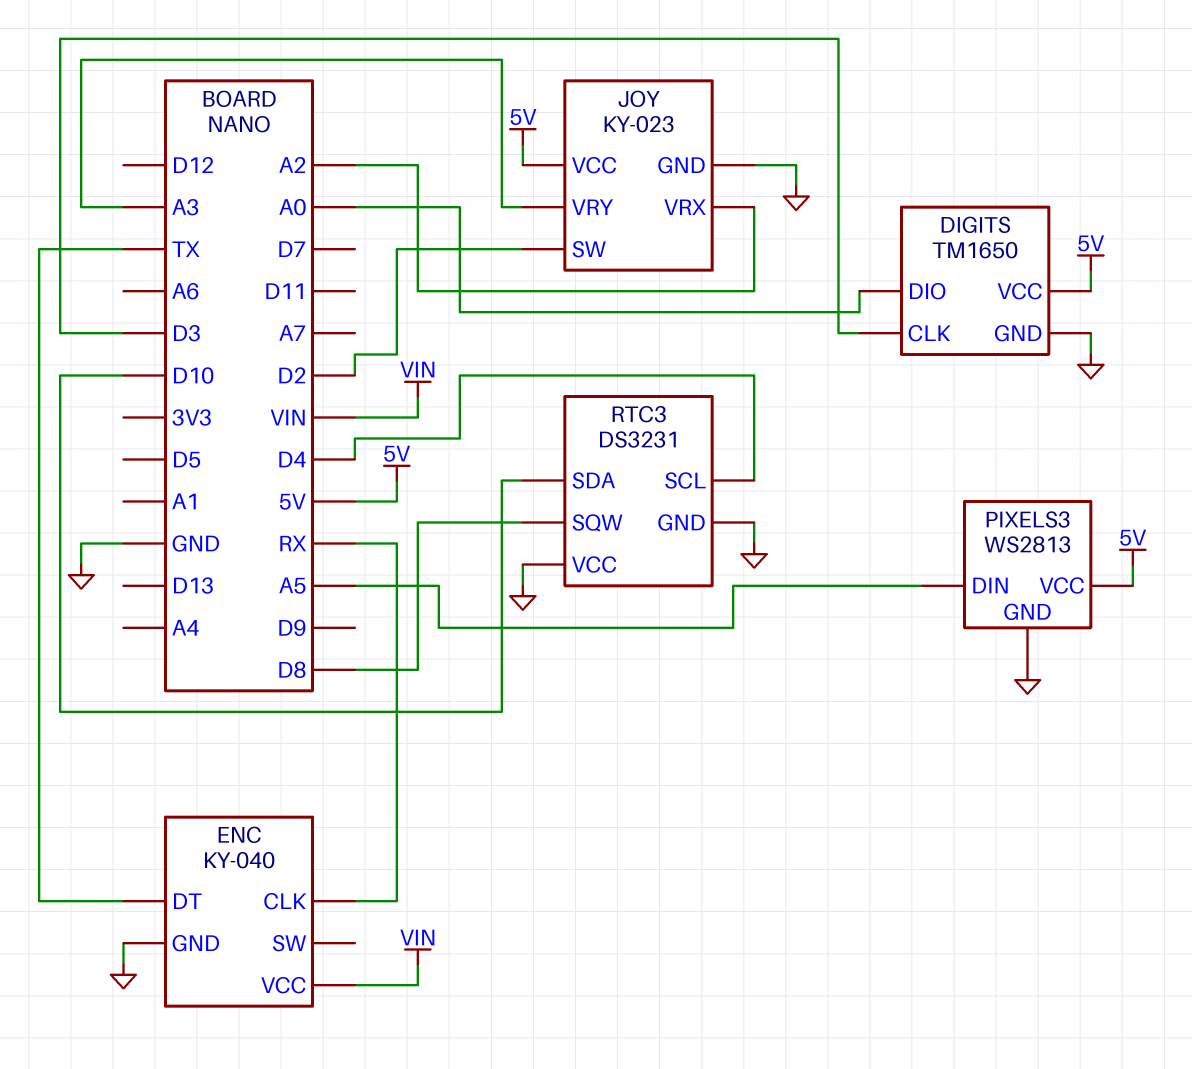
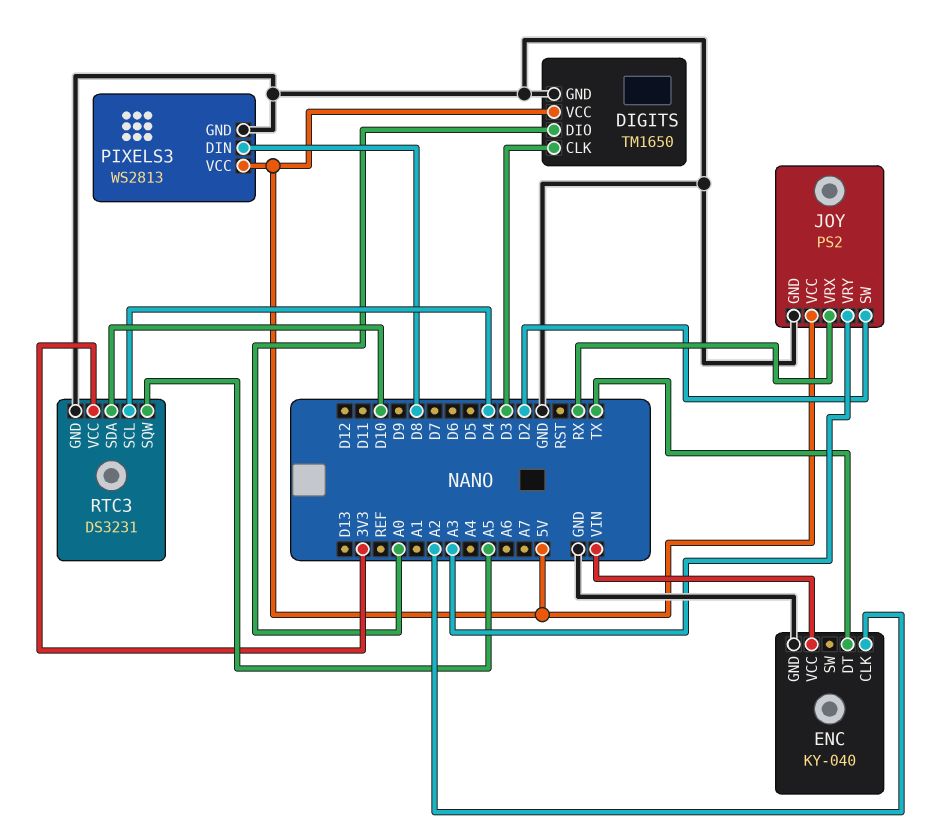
ENC pin CLK: RX -> A2
JOY: KY-023 -> PS2
JOY pin VRX: A2 -> RX
PIXELS3 pin DIN: A5 -> D8
RTC3 pin SQW: D8 -> A5
RTC3 pin VCC: GND -> 3V3

